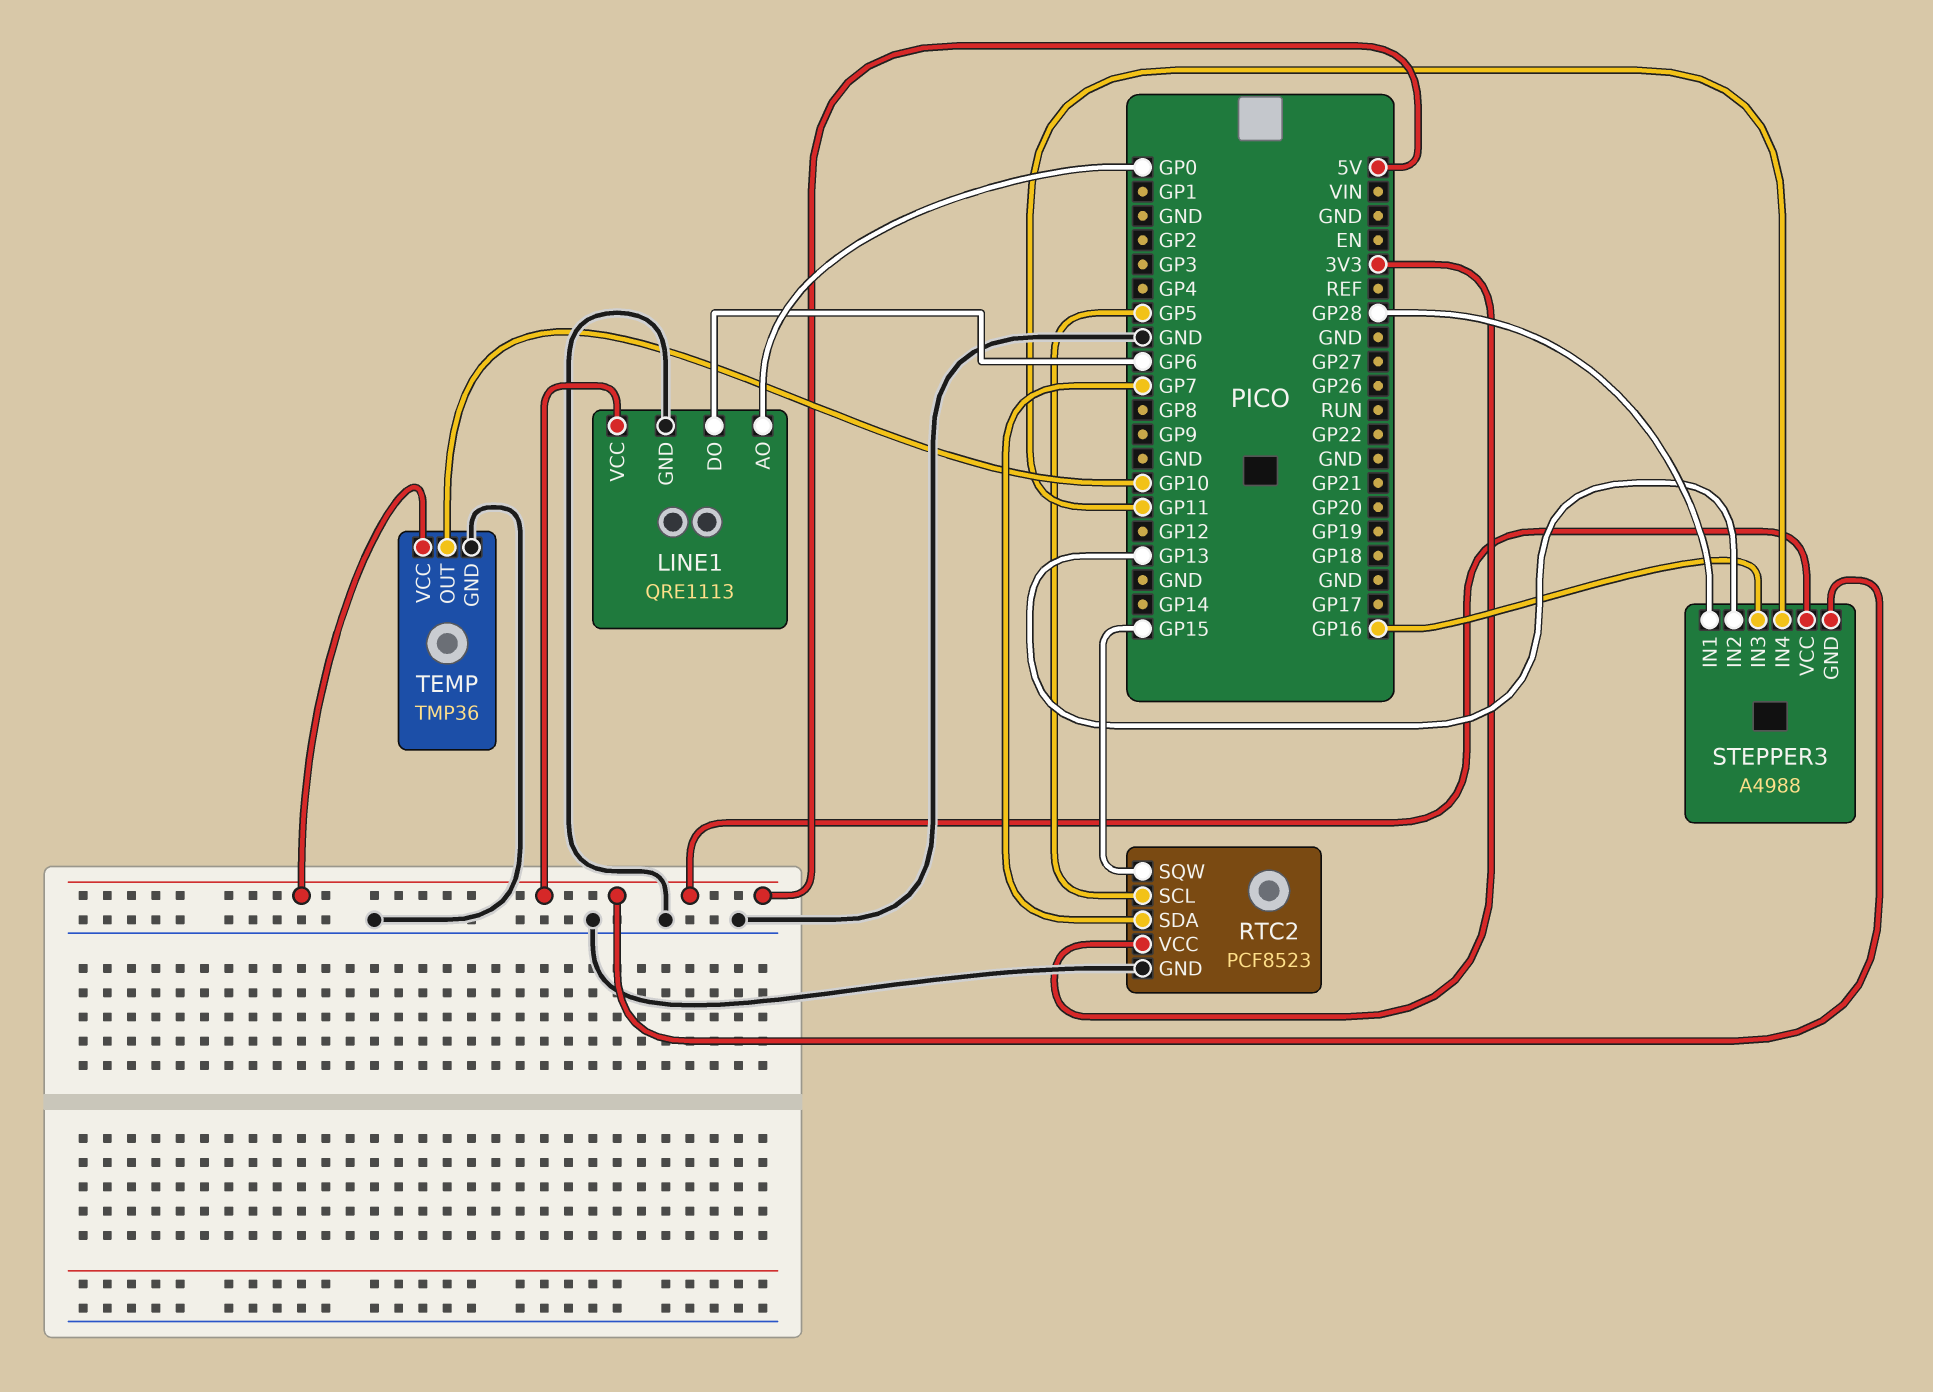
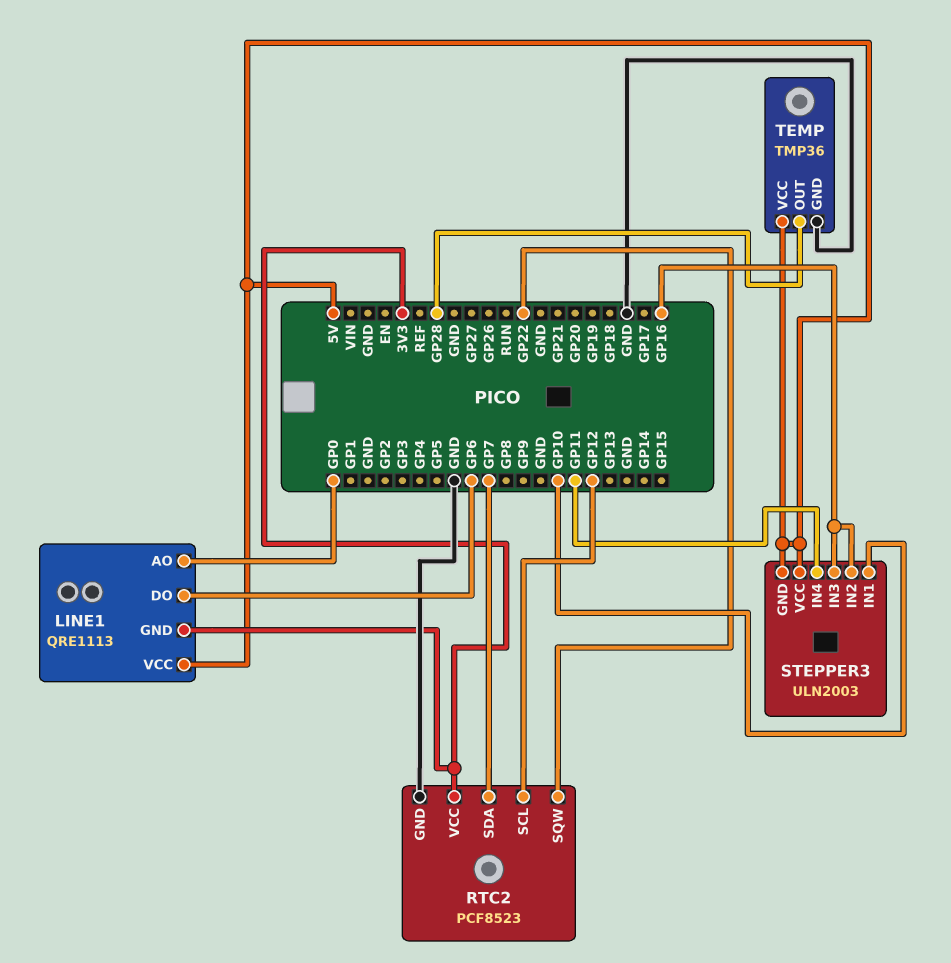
LINE1 pin GND: GND -> 3V3
RTC2 pin SCL: GP5 -> GP12
RTC2 pin SQW: GP15 -> GP22
STEPPER3: A4988 -> ULN2003
STEPPER3 pin IN1: GP28 -> GP10
STEPPER3 pin IN2: GP13 -> GP16
TEMP pin OUT: GP10 -> GP28

